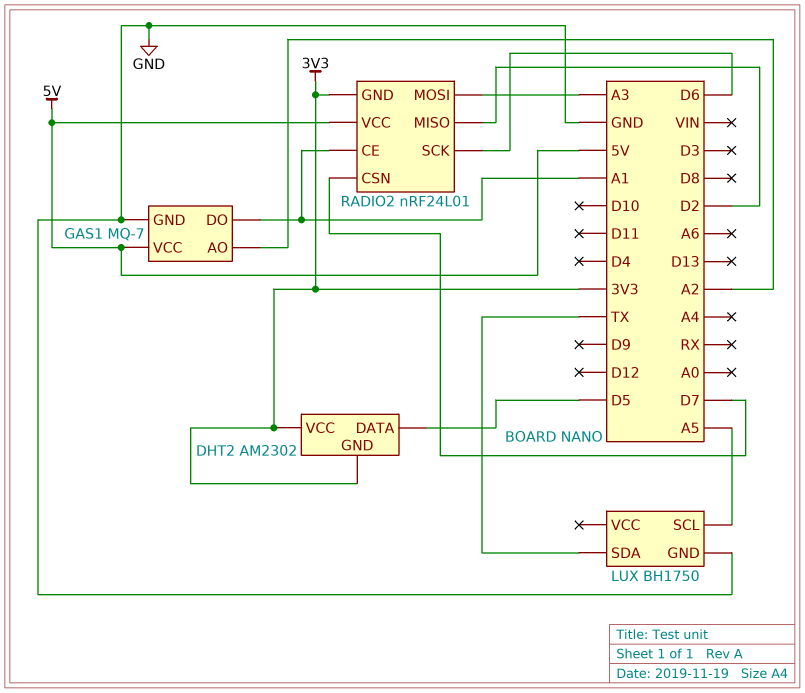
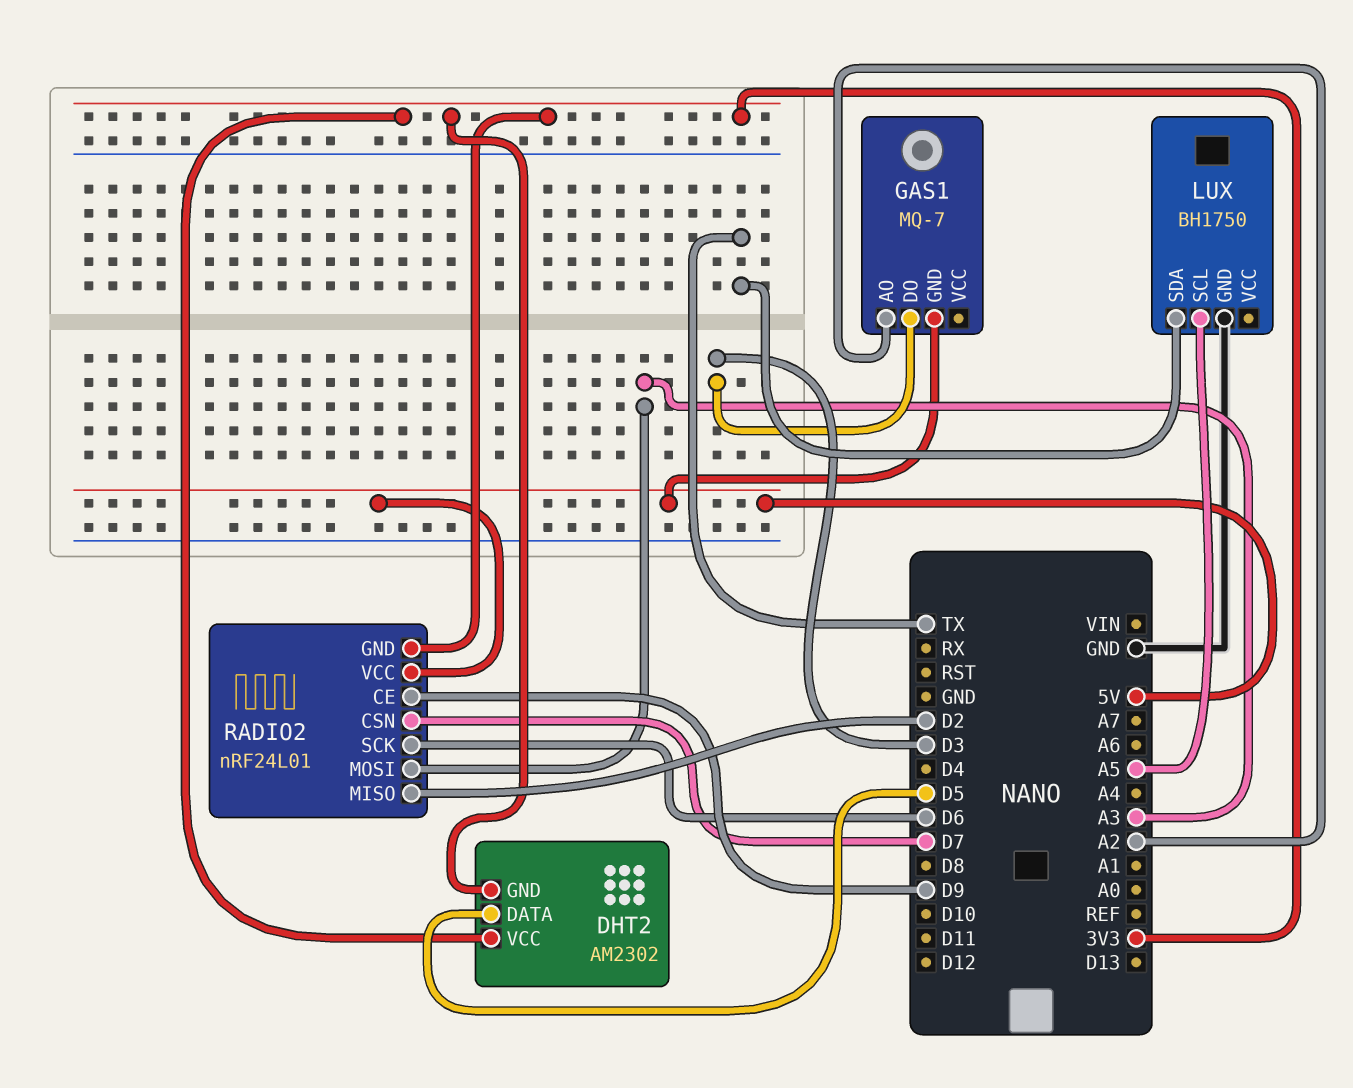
GAS1 pin DO: A1 -> D3
GAS1 pin GND: GND -> 5V
GAS1 pin VCC: 5V -> none
RADIO2 pin CE: A1 -> D9

